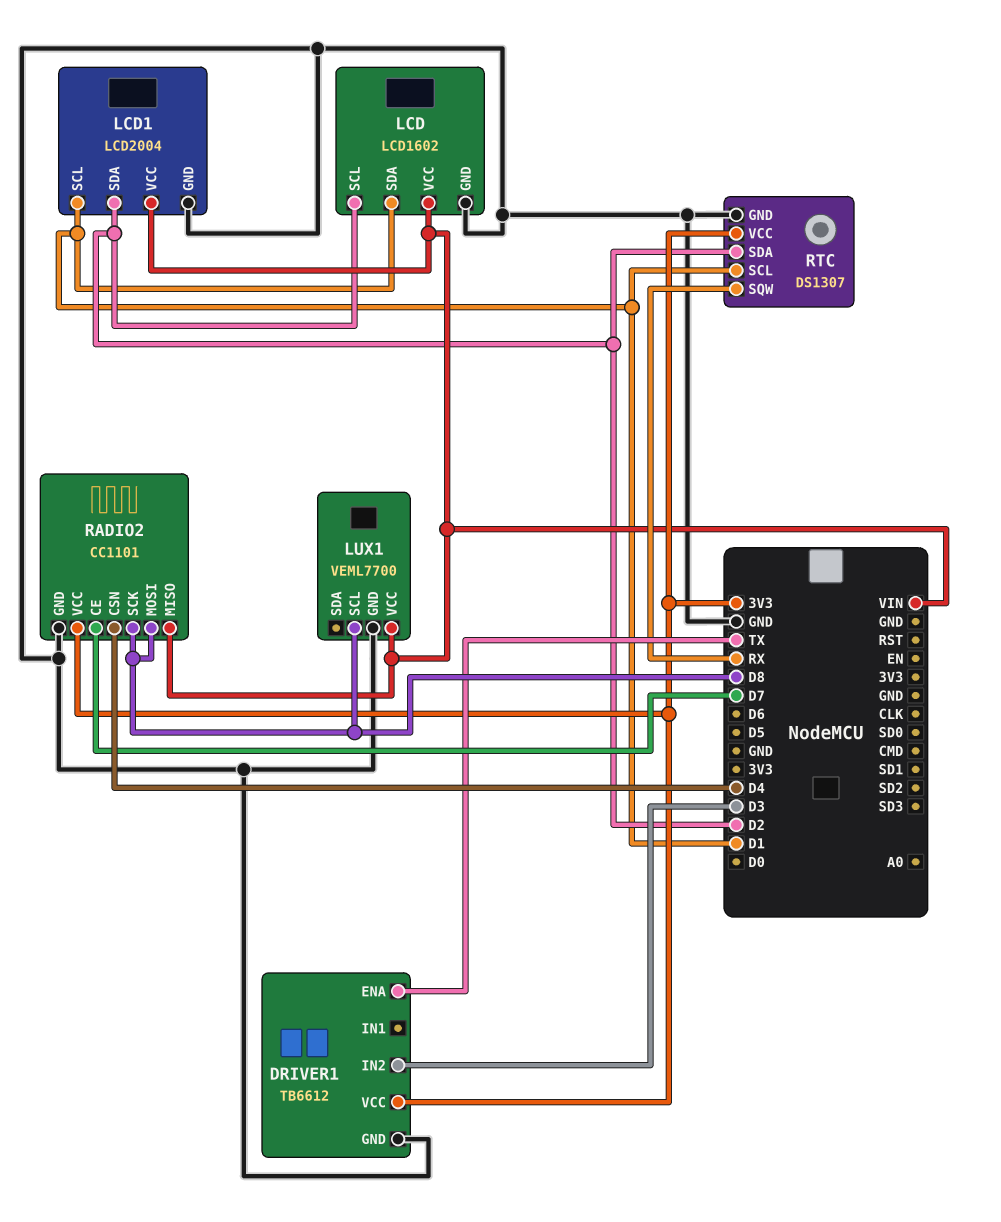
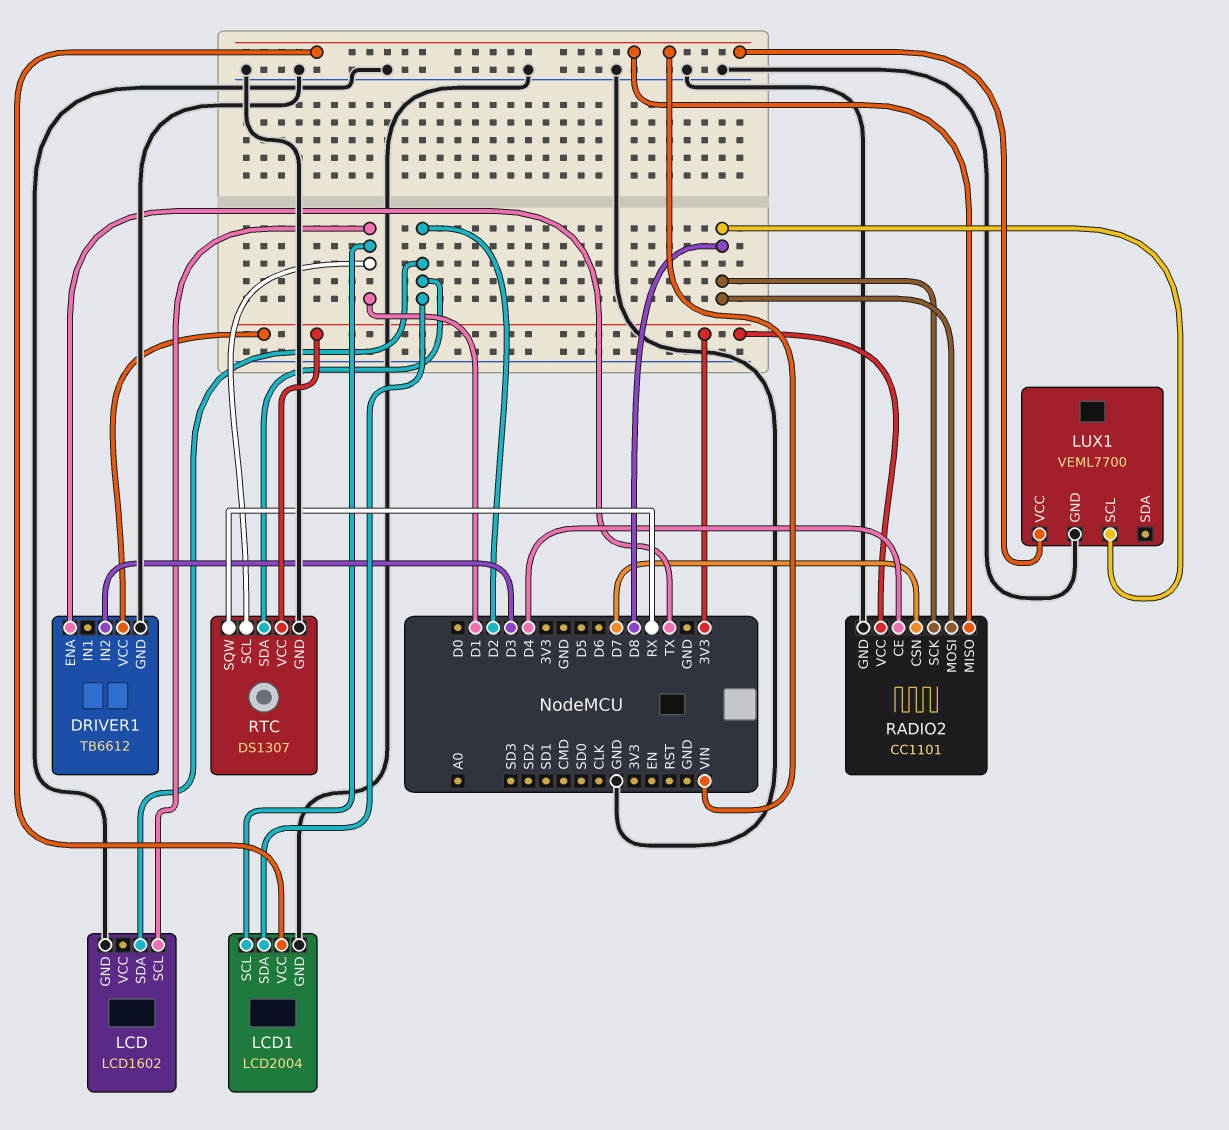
LCD pin SCL: D2 -> D1
LCD pin SDA: D1 -> D2
LCD pin VCC: VIN -> none
RADIO2 pin CE: D7 -> D4
RADIO2 pin CSN: D4 -> D7

